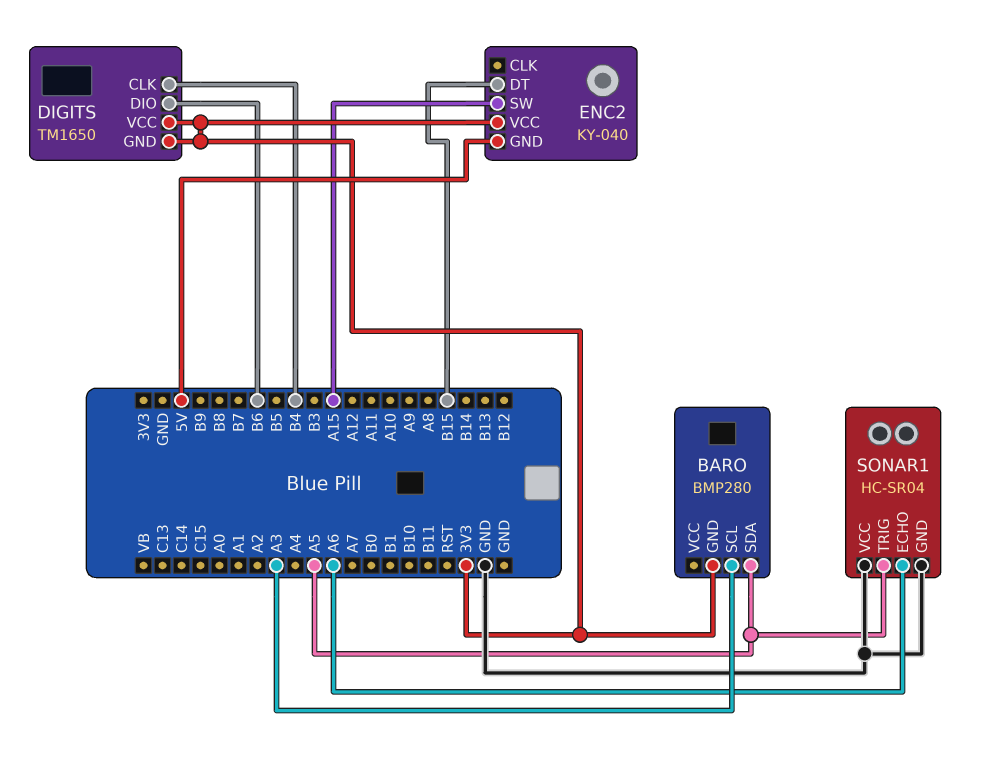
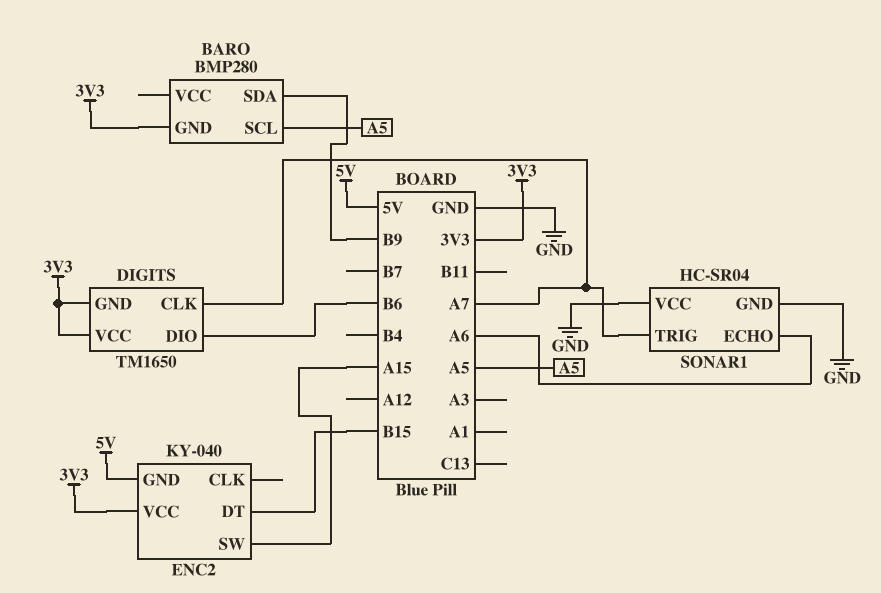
BARO pin SCL: A3 -> A5
BARO pin SDA: A5 -> B9
DIGITS pin CLK: B4 -> A7
SONAR1 pin TRIG: A5 -> A7

